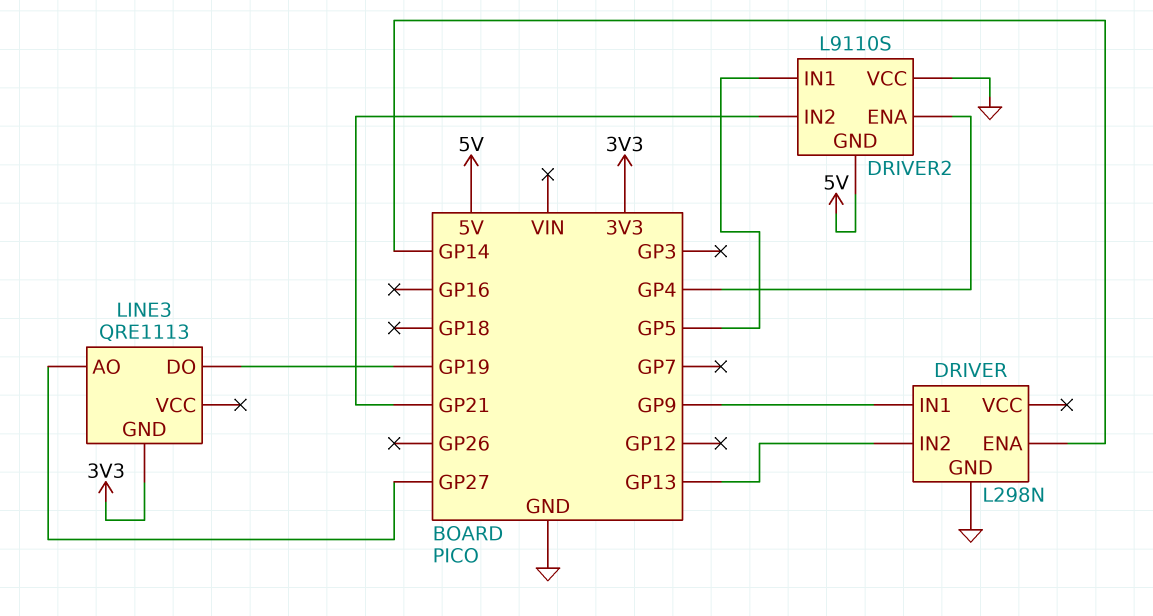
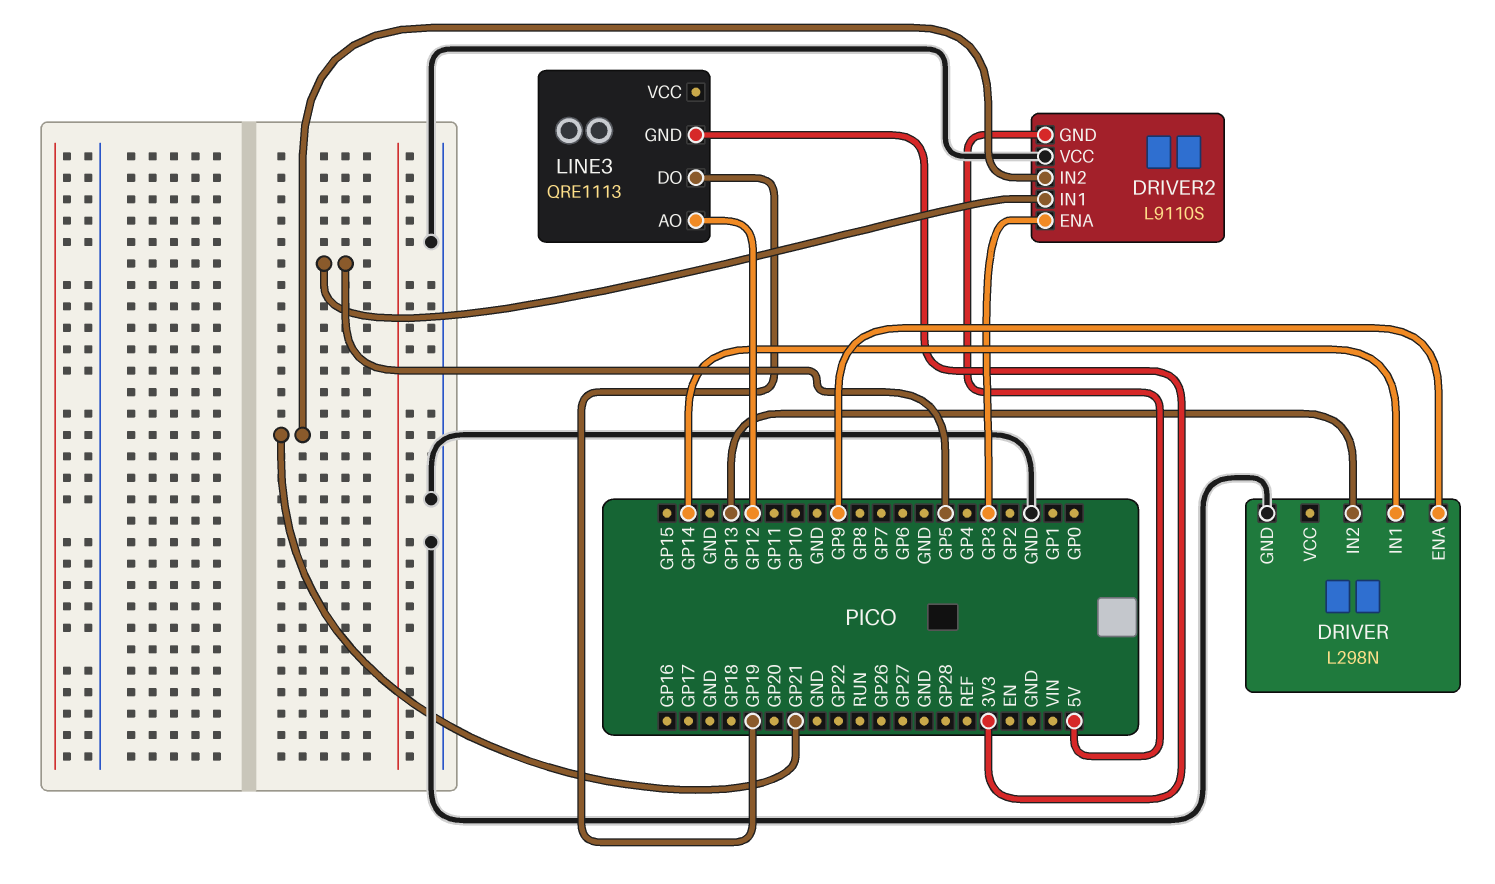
DRIVER pin ENA: GP14 -> GP9
DRIVER pin IN1: GP9 -> GP14
DRIVER2 pin ENA: GP4 -> GP3
LINE3 pin AO: GP27 -> GP12

